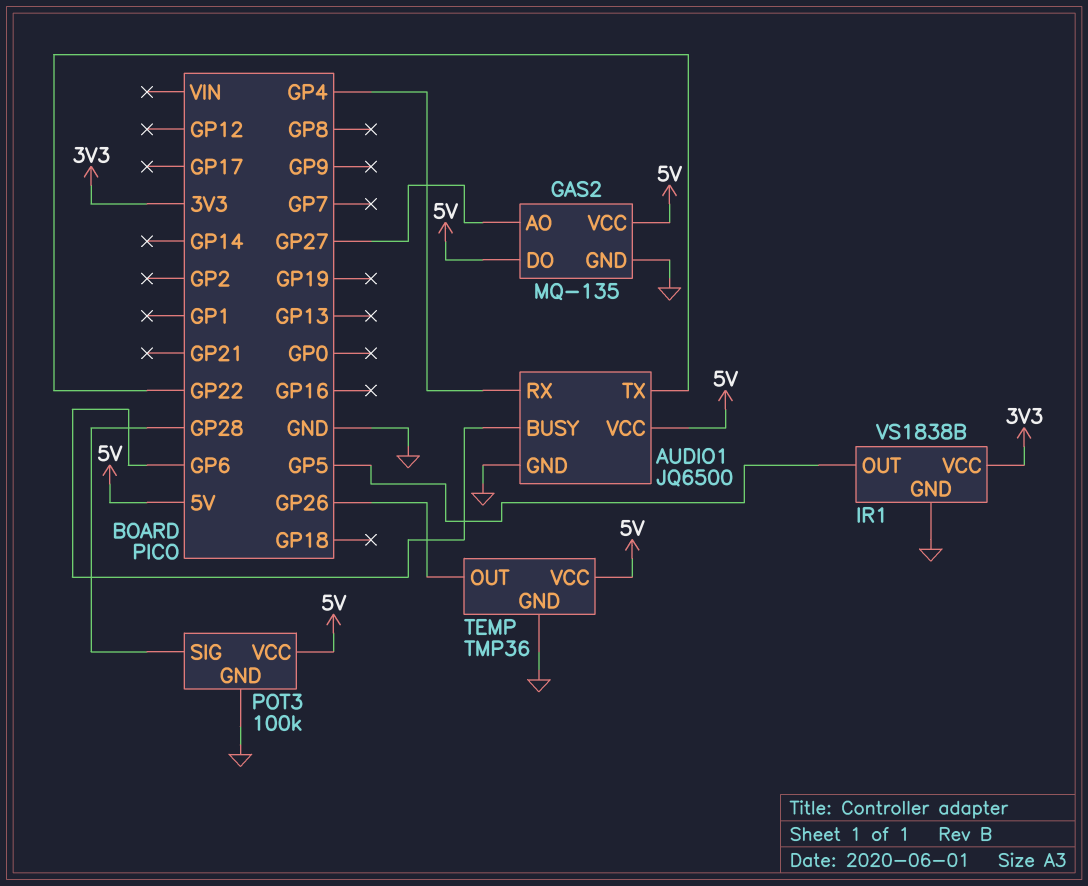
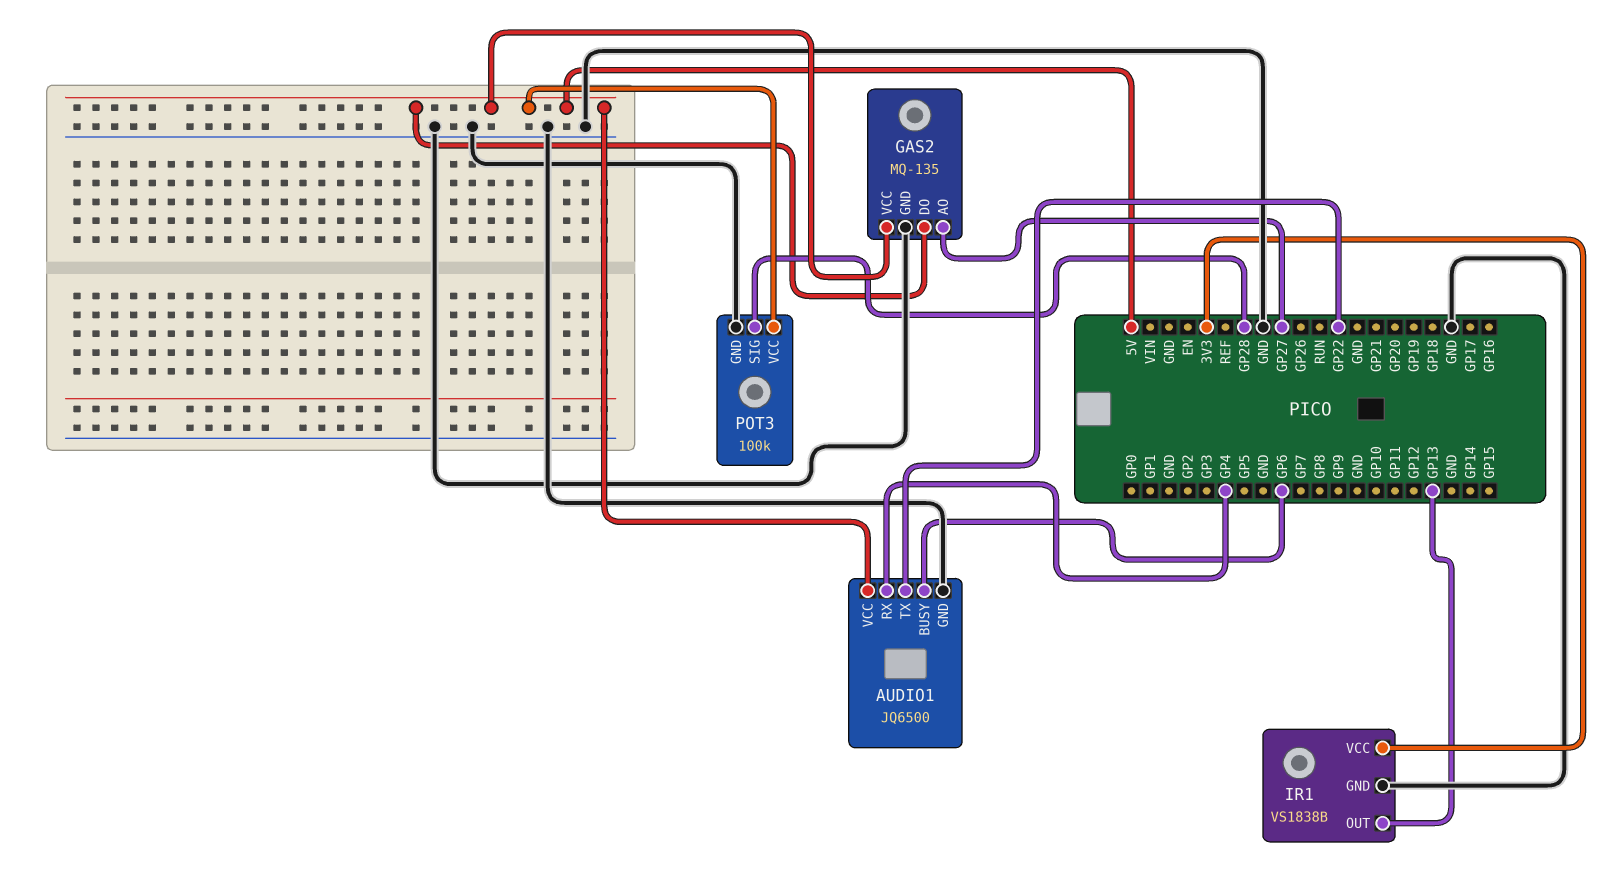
IR1 pin OUT: GP5 -> GP13
TEMP: TMP36 -> none
TEMP pin GND: GND -> none
TEMP pin OUT: GP26 -> none
TEMP pin VCC: 5V -> none

